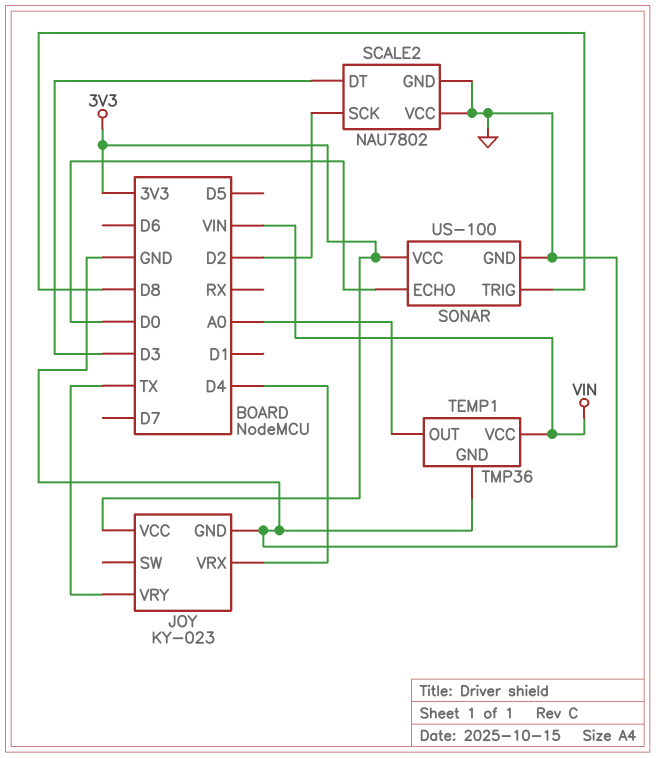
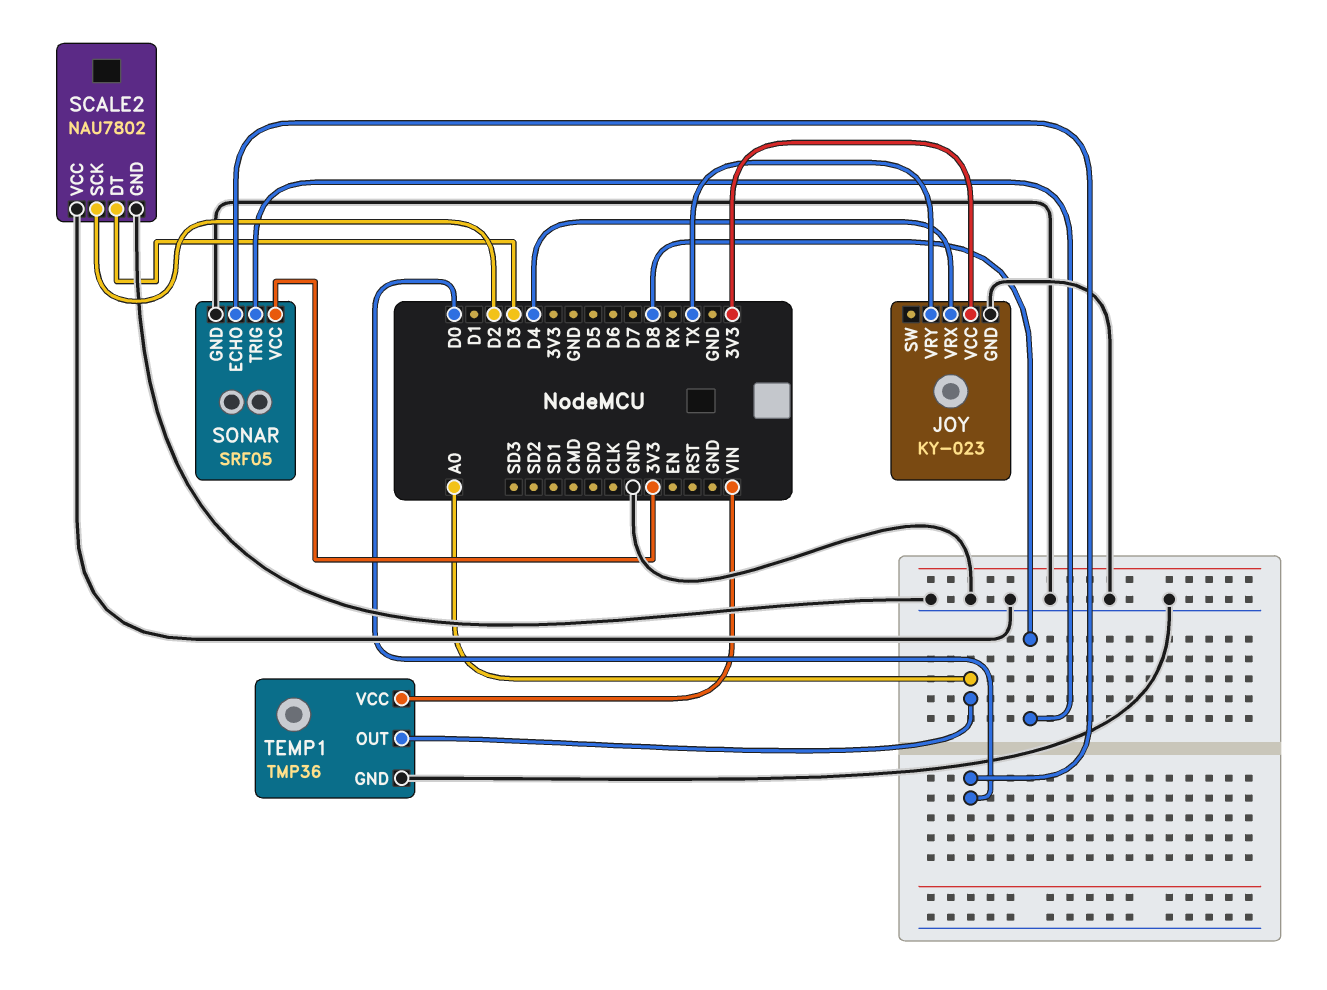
SONAR: US-100 -> SRF05

